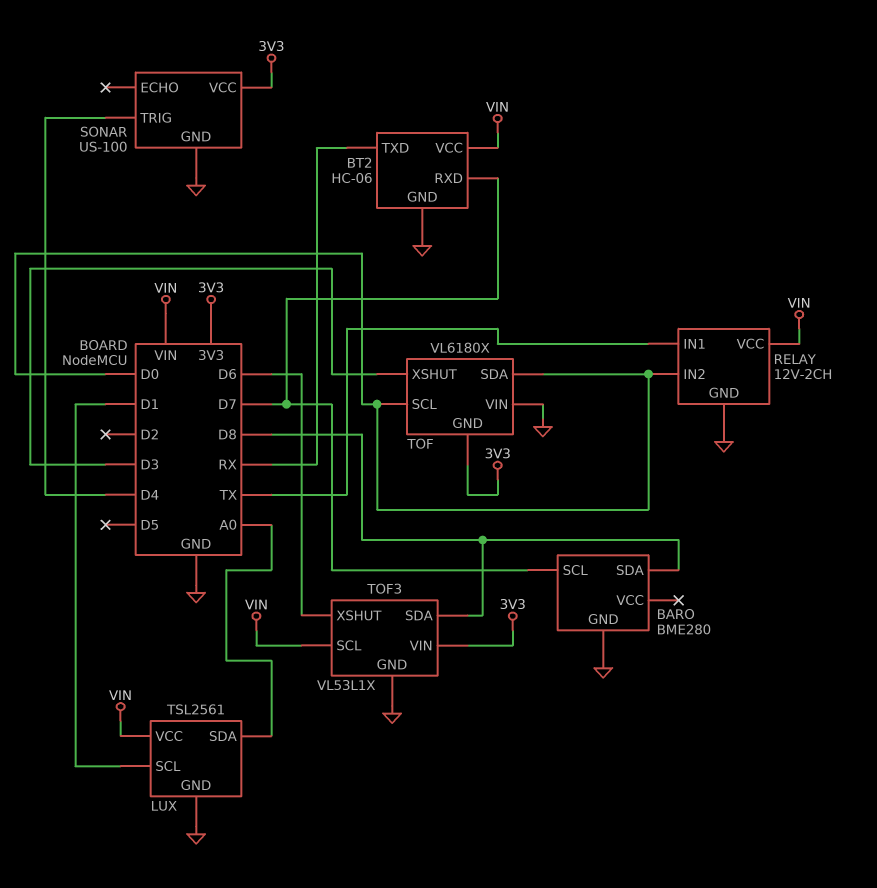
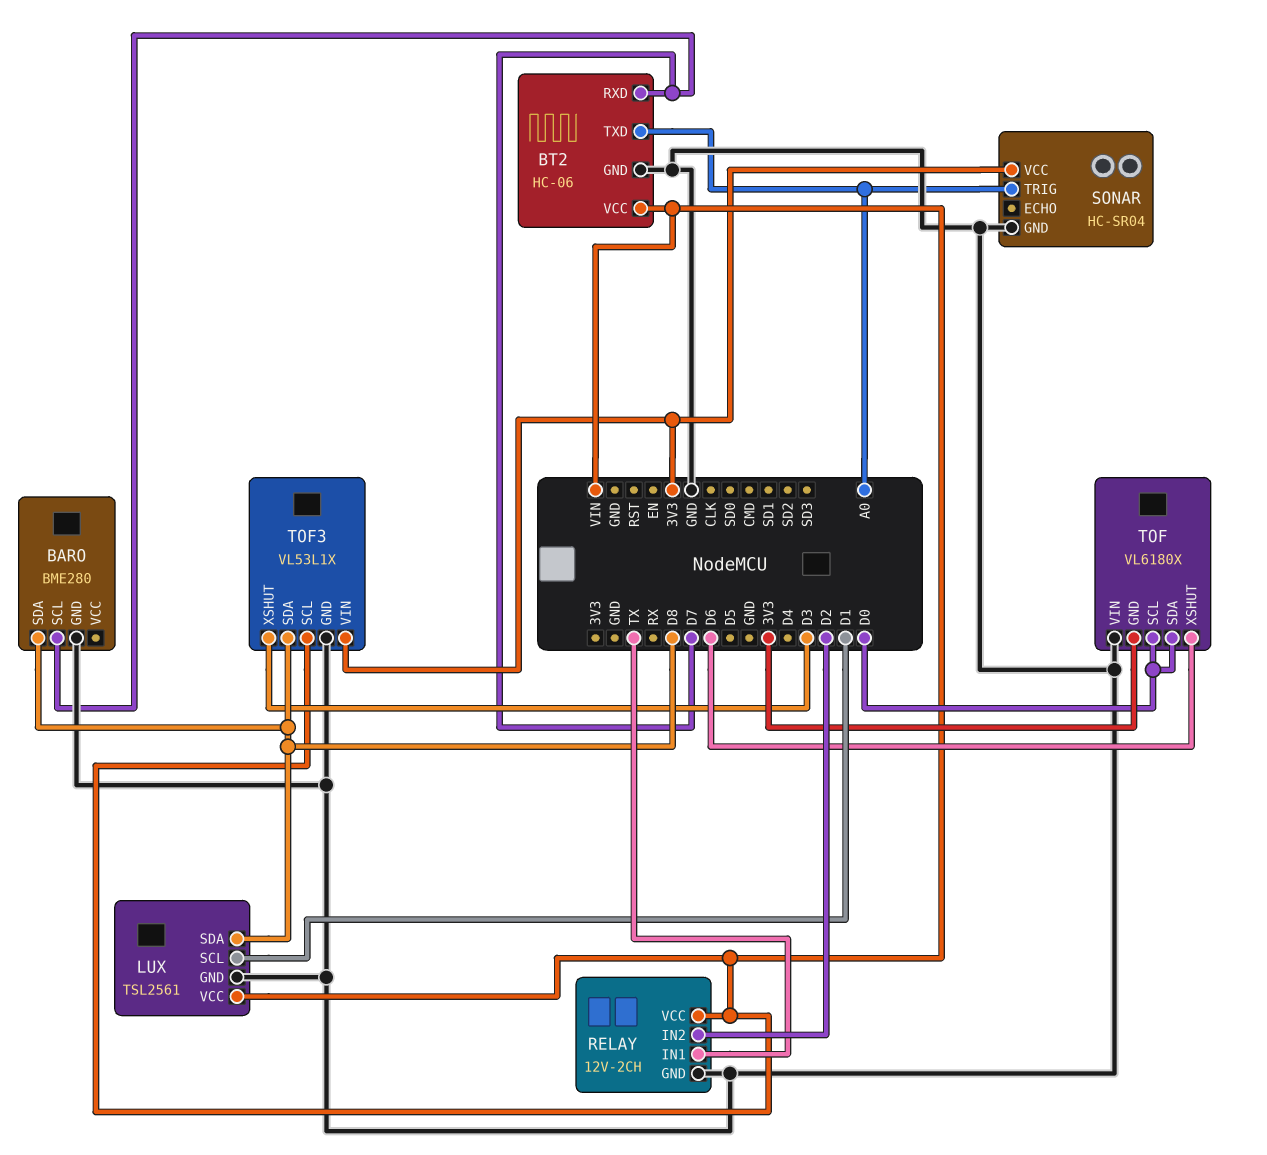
BT2 pin TXD: RX -> A0
LUX pin SDA: A0 -> D8
RELAY pin IN2: D0 -> D2
SONAR: US-100 -> HC-SR04
SONAR pin TRIG: D4 -> A0
TOF pin XSHUT: D3 -> D6
TOF3 pin XSHUT: D6 -> D3

